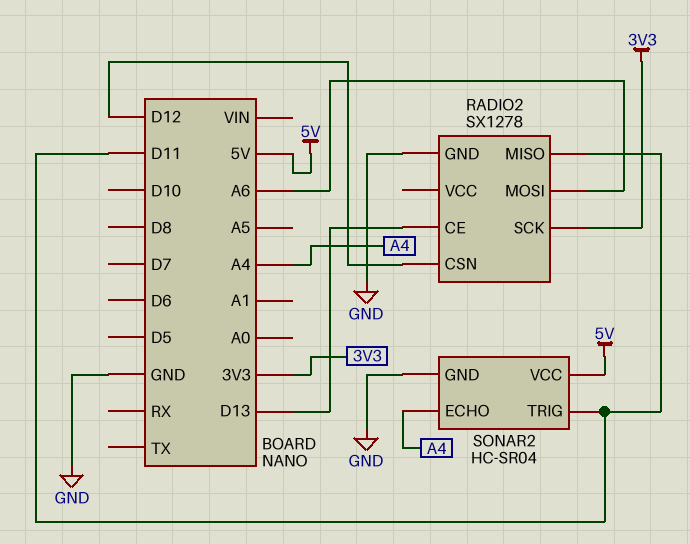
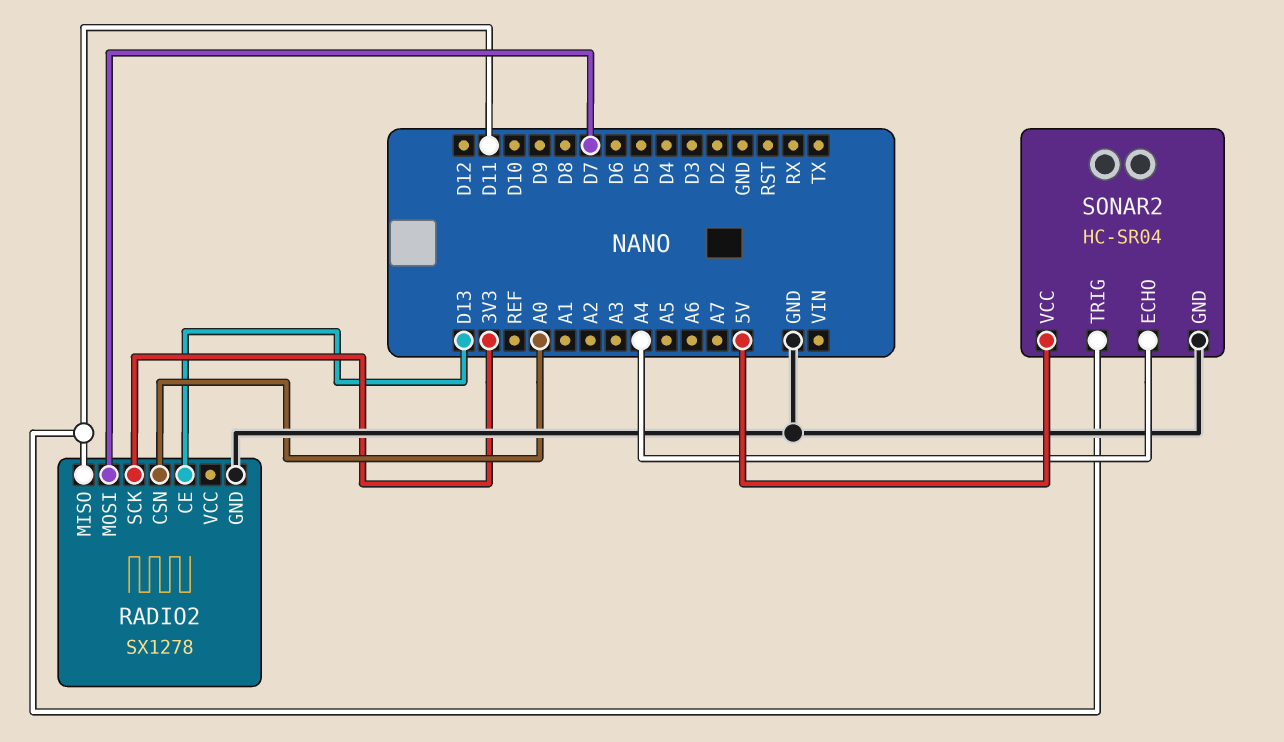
RADIO2 pin CSN: D12 -> A0
RADIO2 pin MOSI: A6 -> D7

